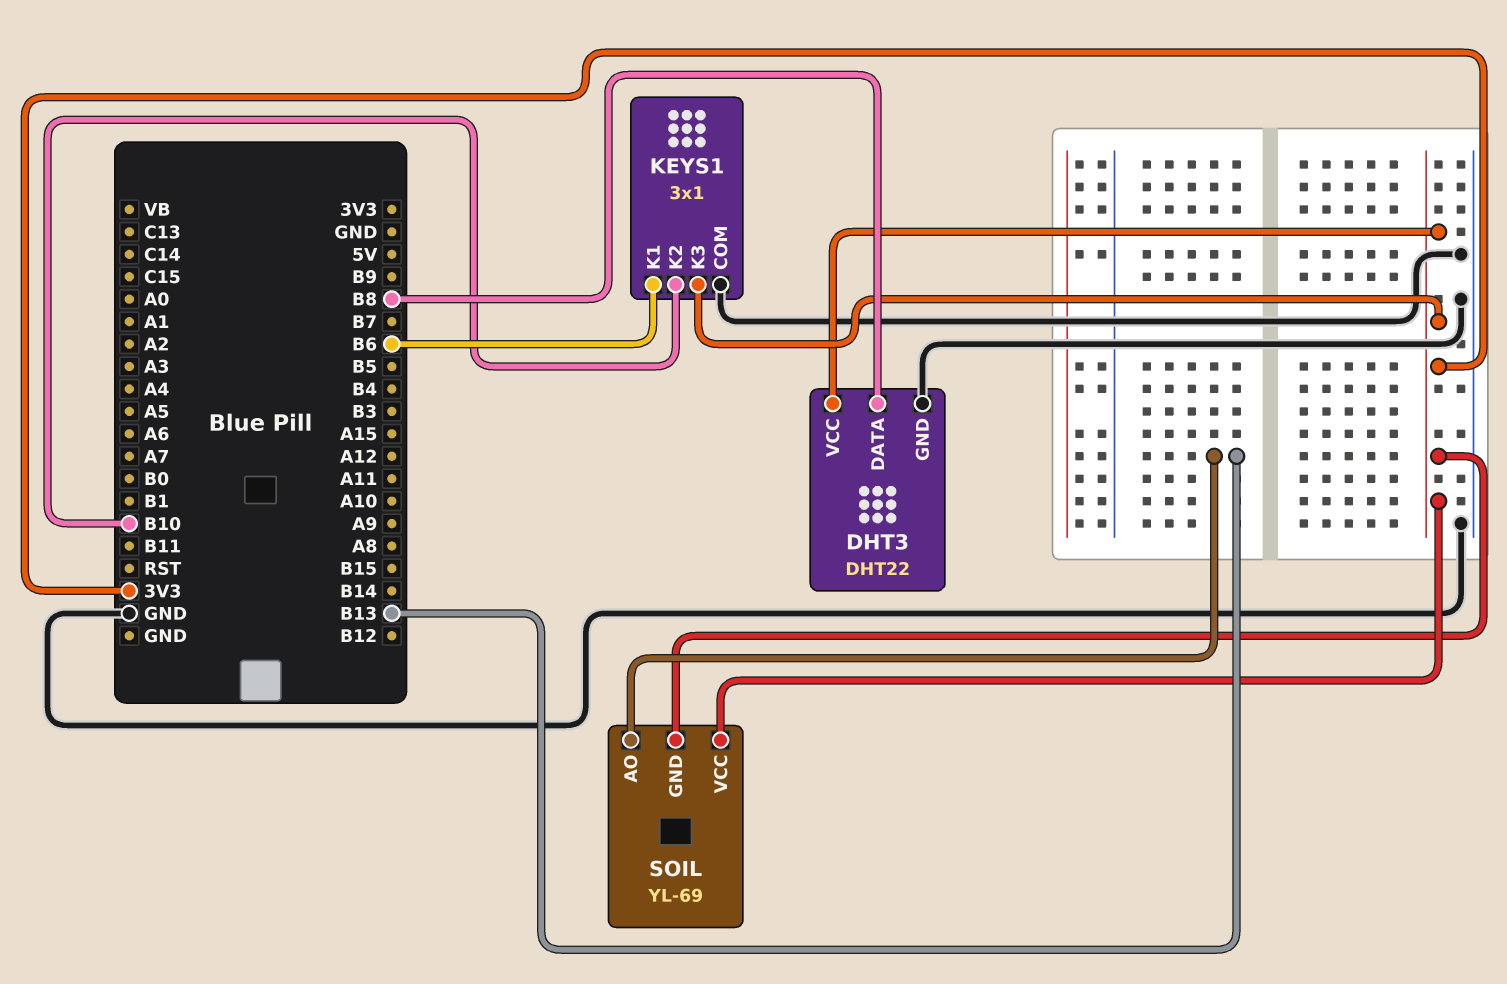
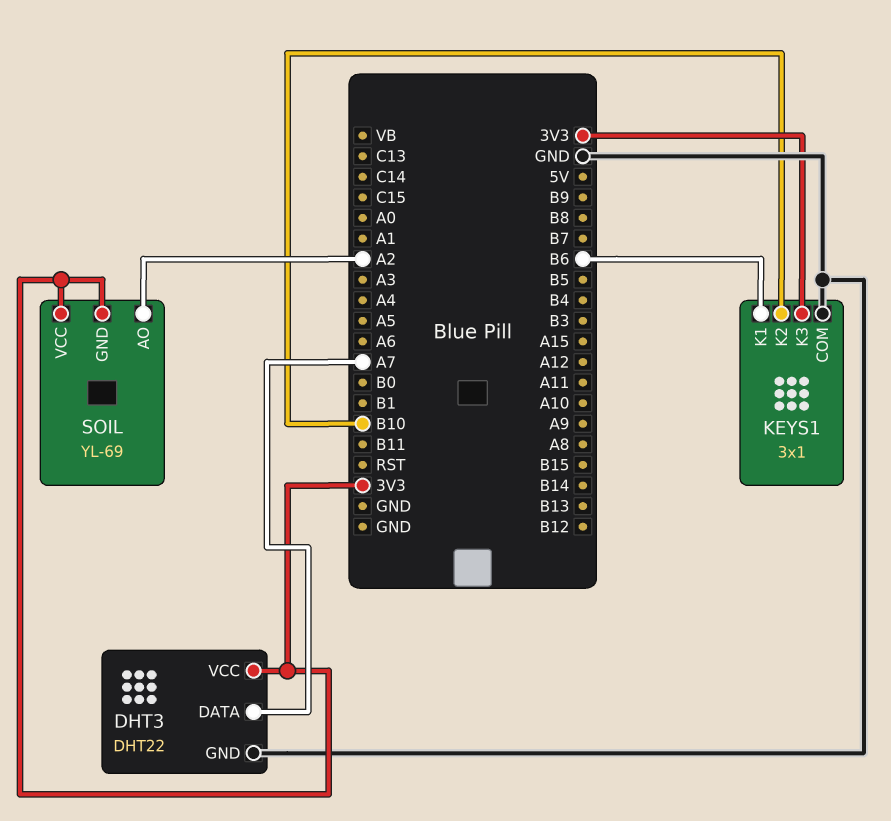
DHT3 pin DATA: B8 -> A7
SOIL pin AO: B13 -> A2

